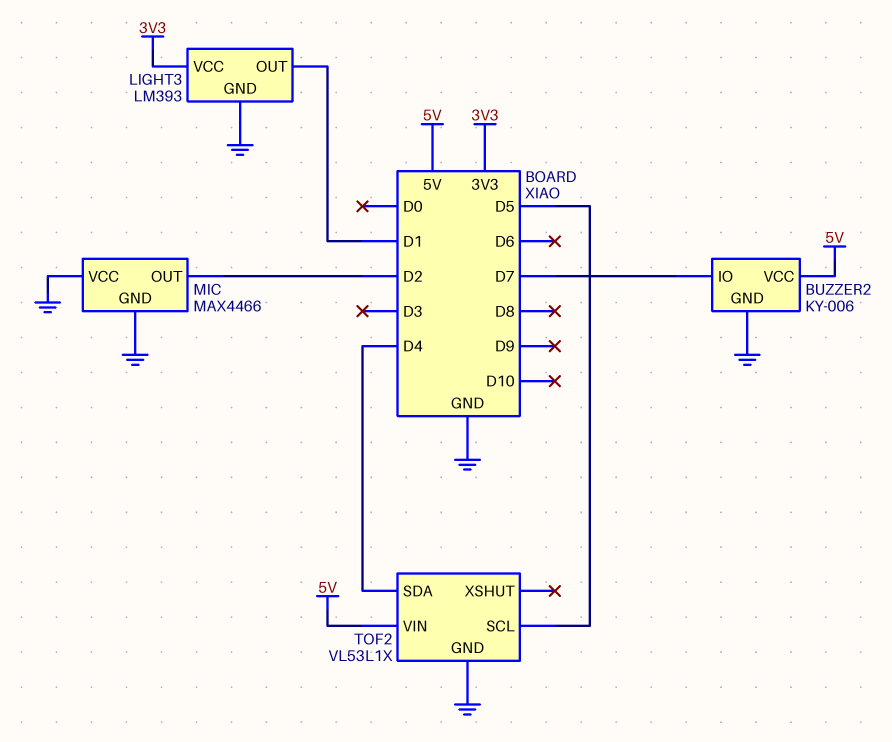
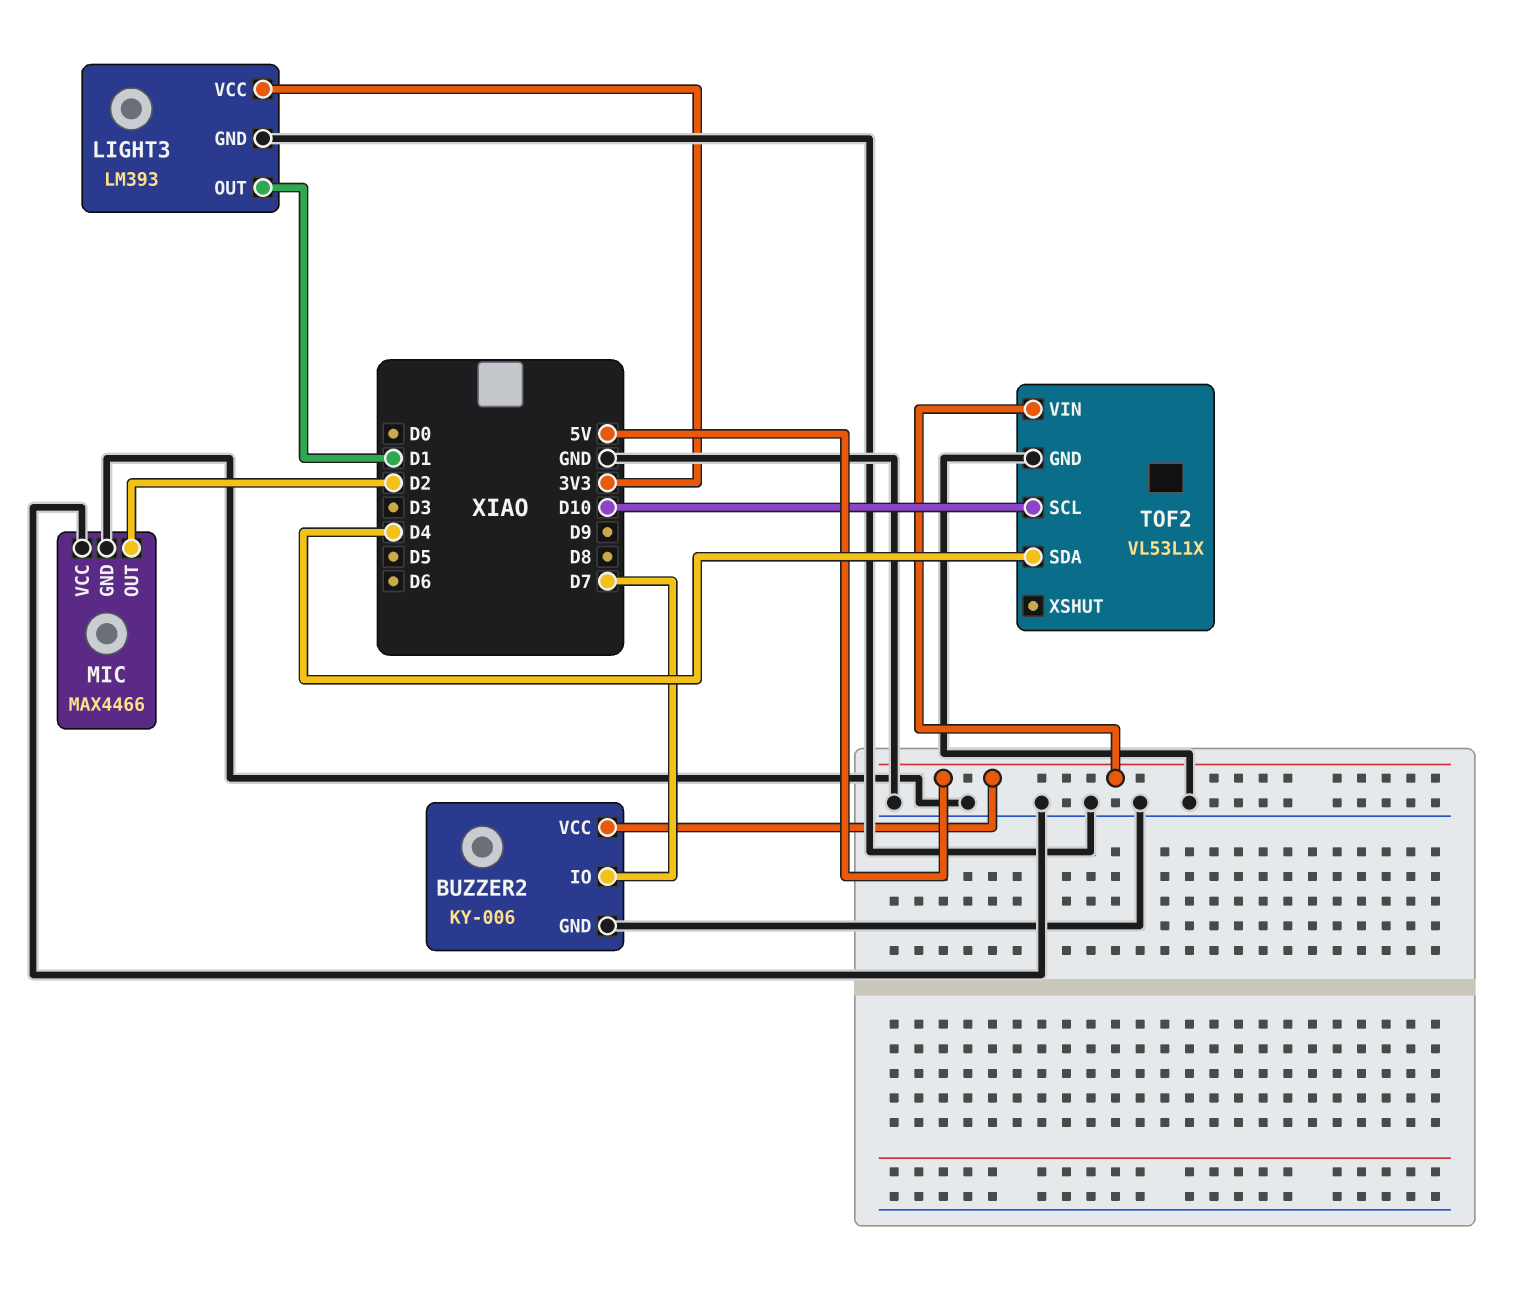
TOF2 pin SCL: D5 -> D10

